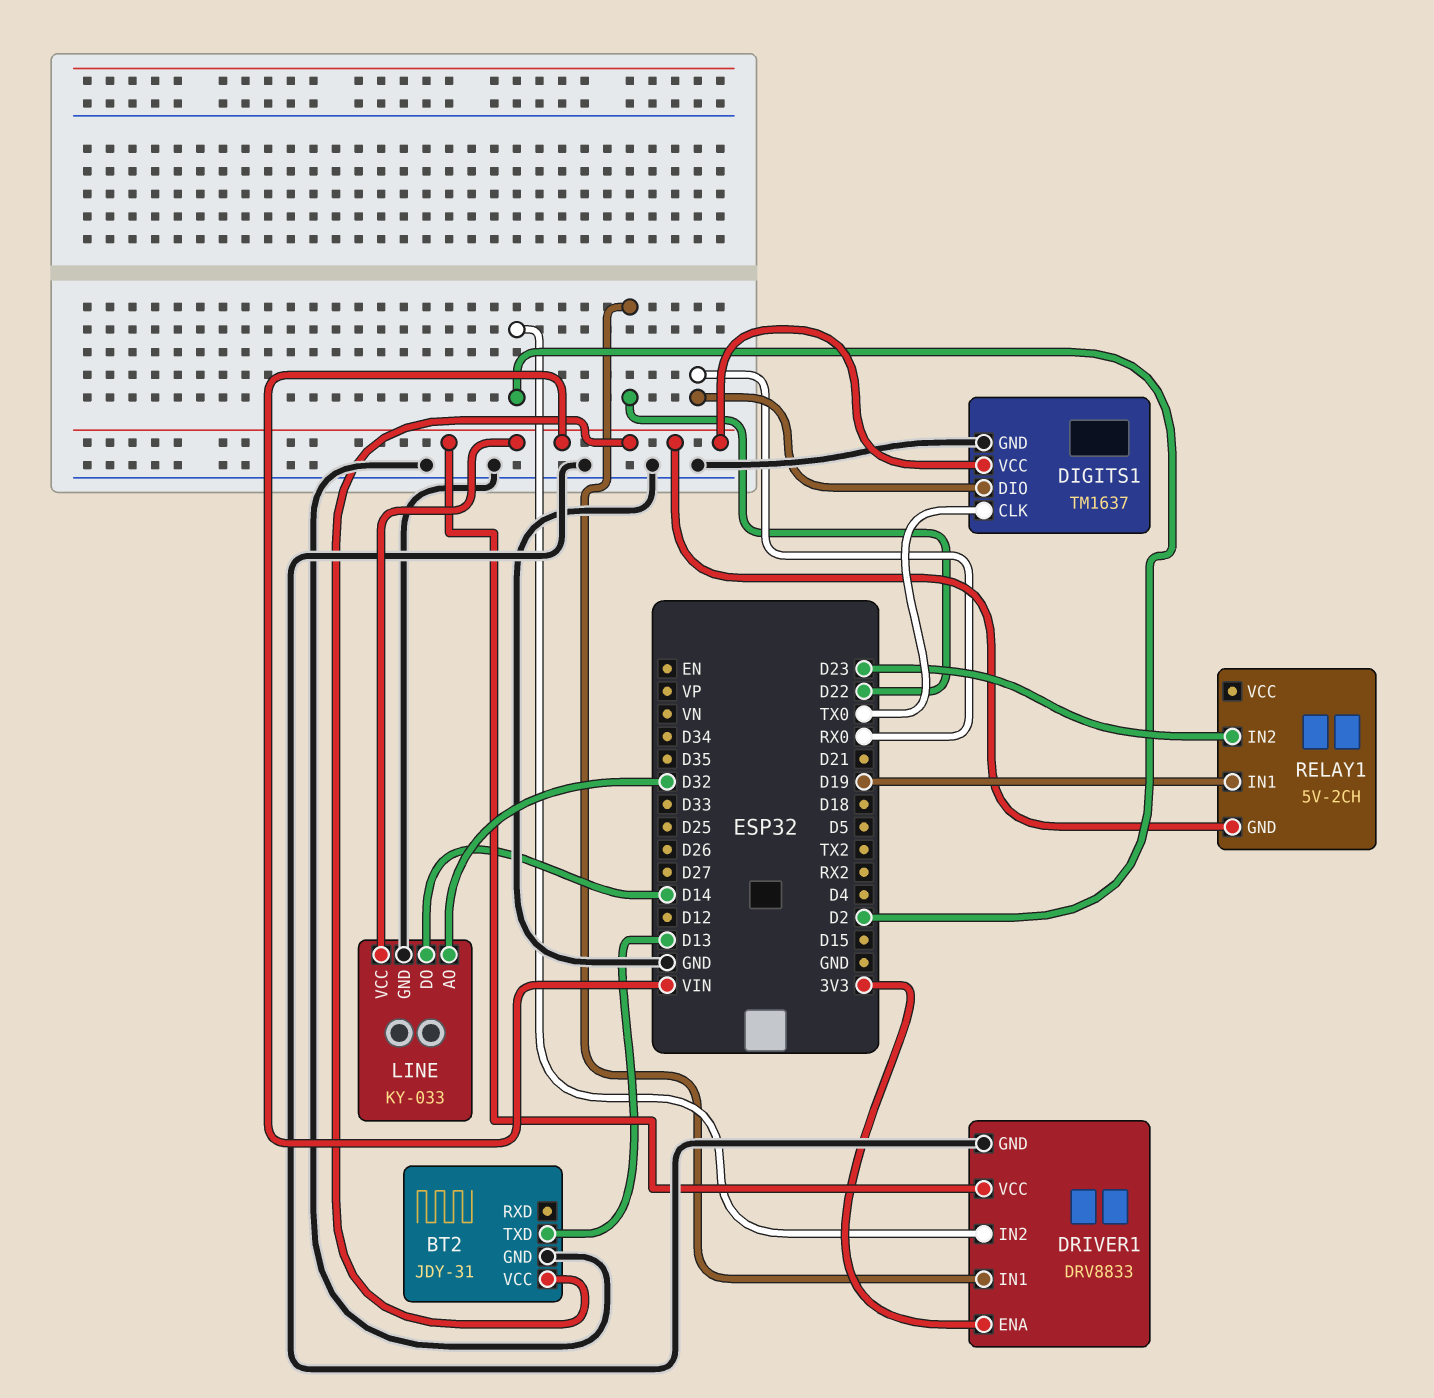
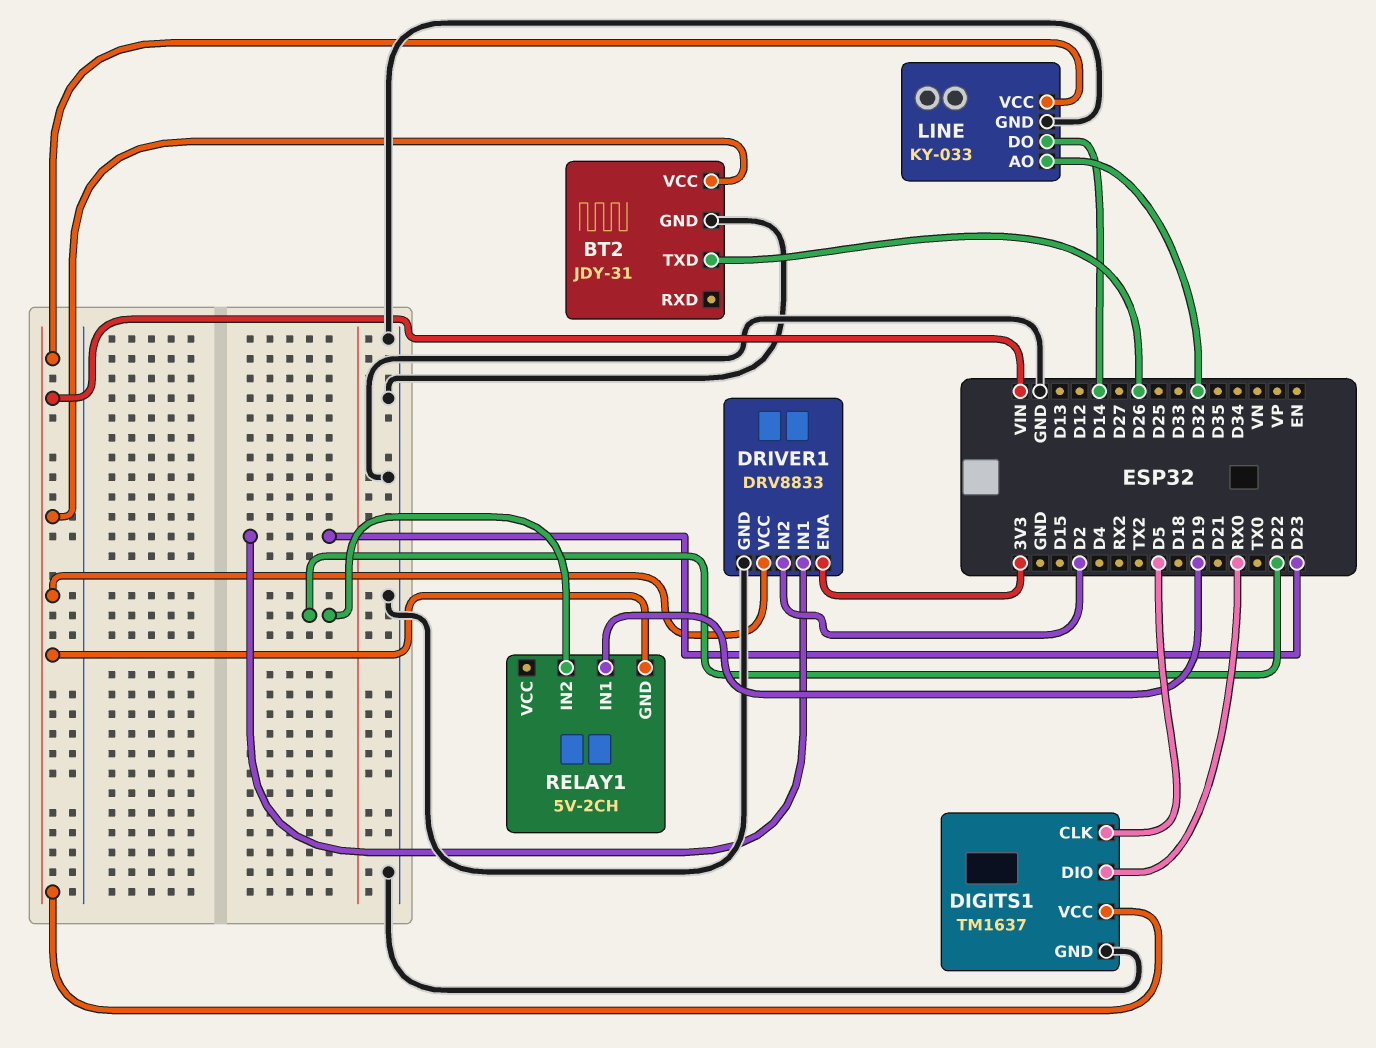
BT2 pin TXD: D13 -> D26
DIGITS1 pin CLK: TX0 -> D5
DRIVER1 pin IN1: D22 -> D23
RELAY1 pin IN2: D23 -> D22

